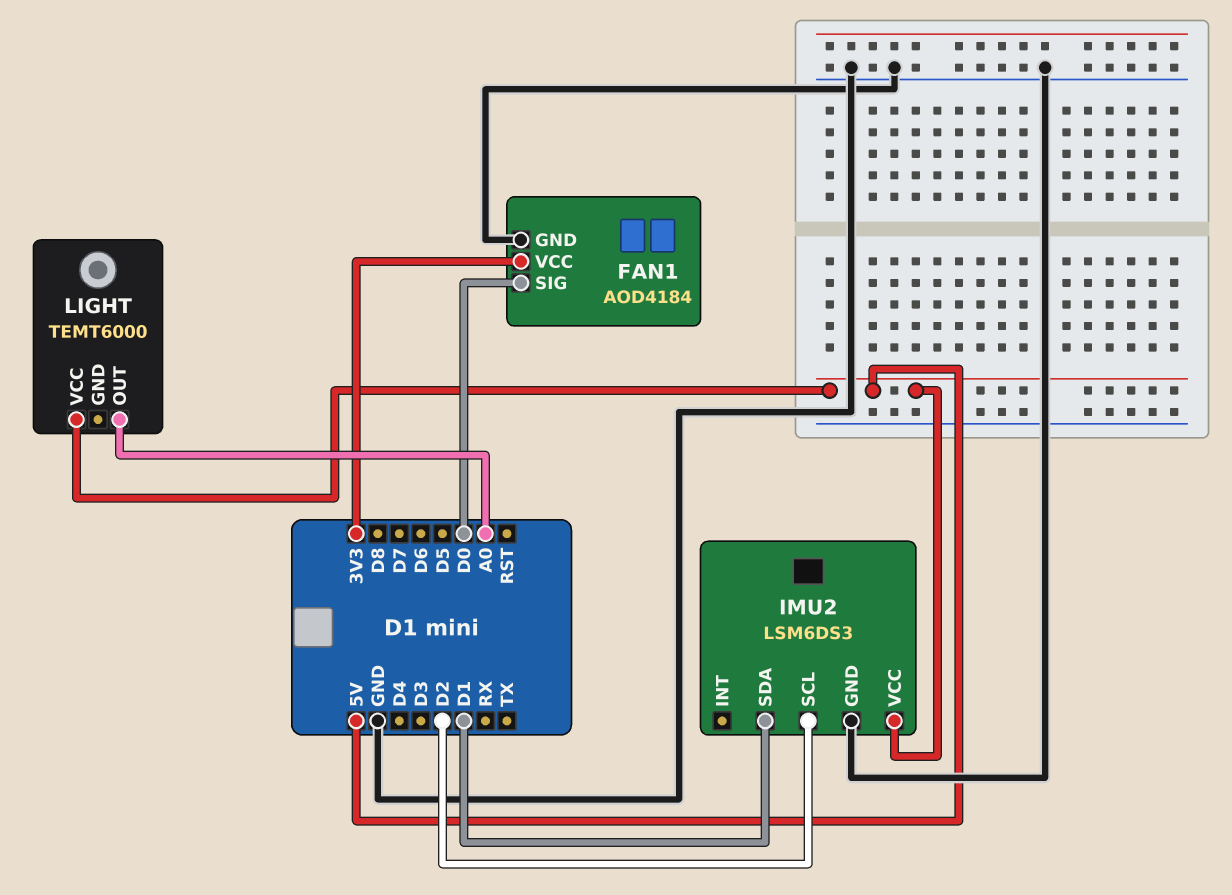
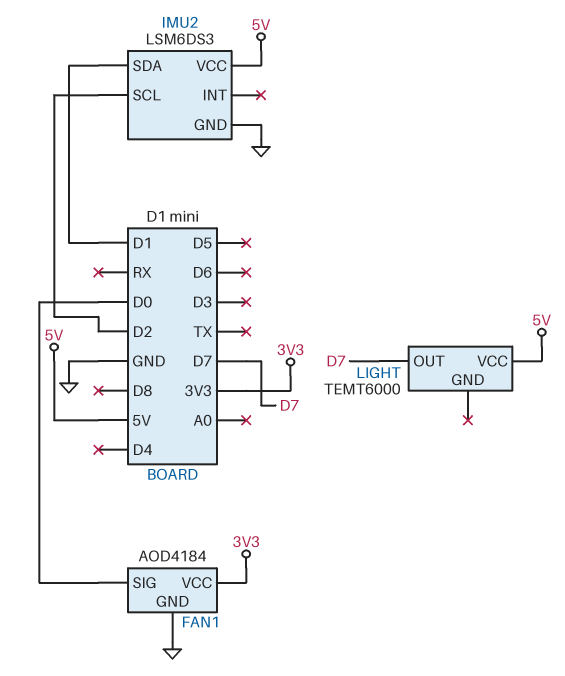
LIGHT pin OUT: A0 -> D7

